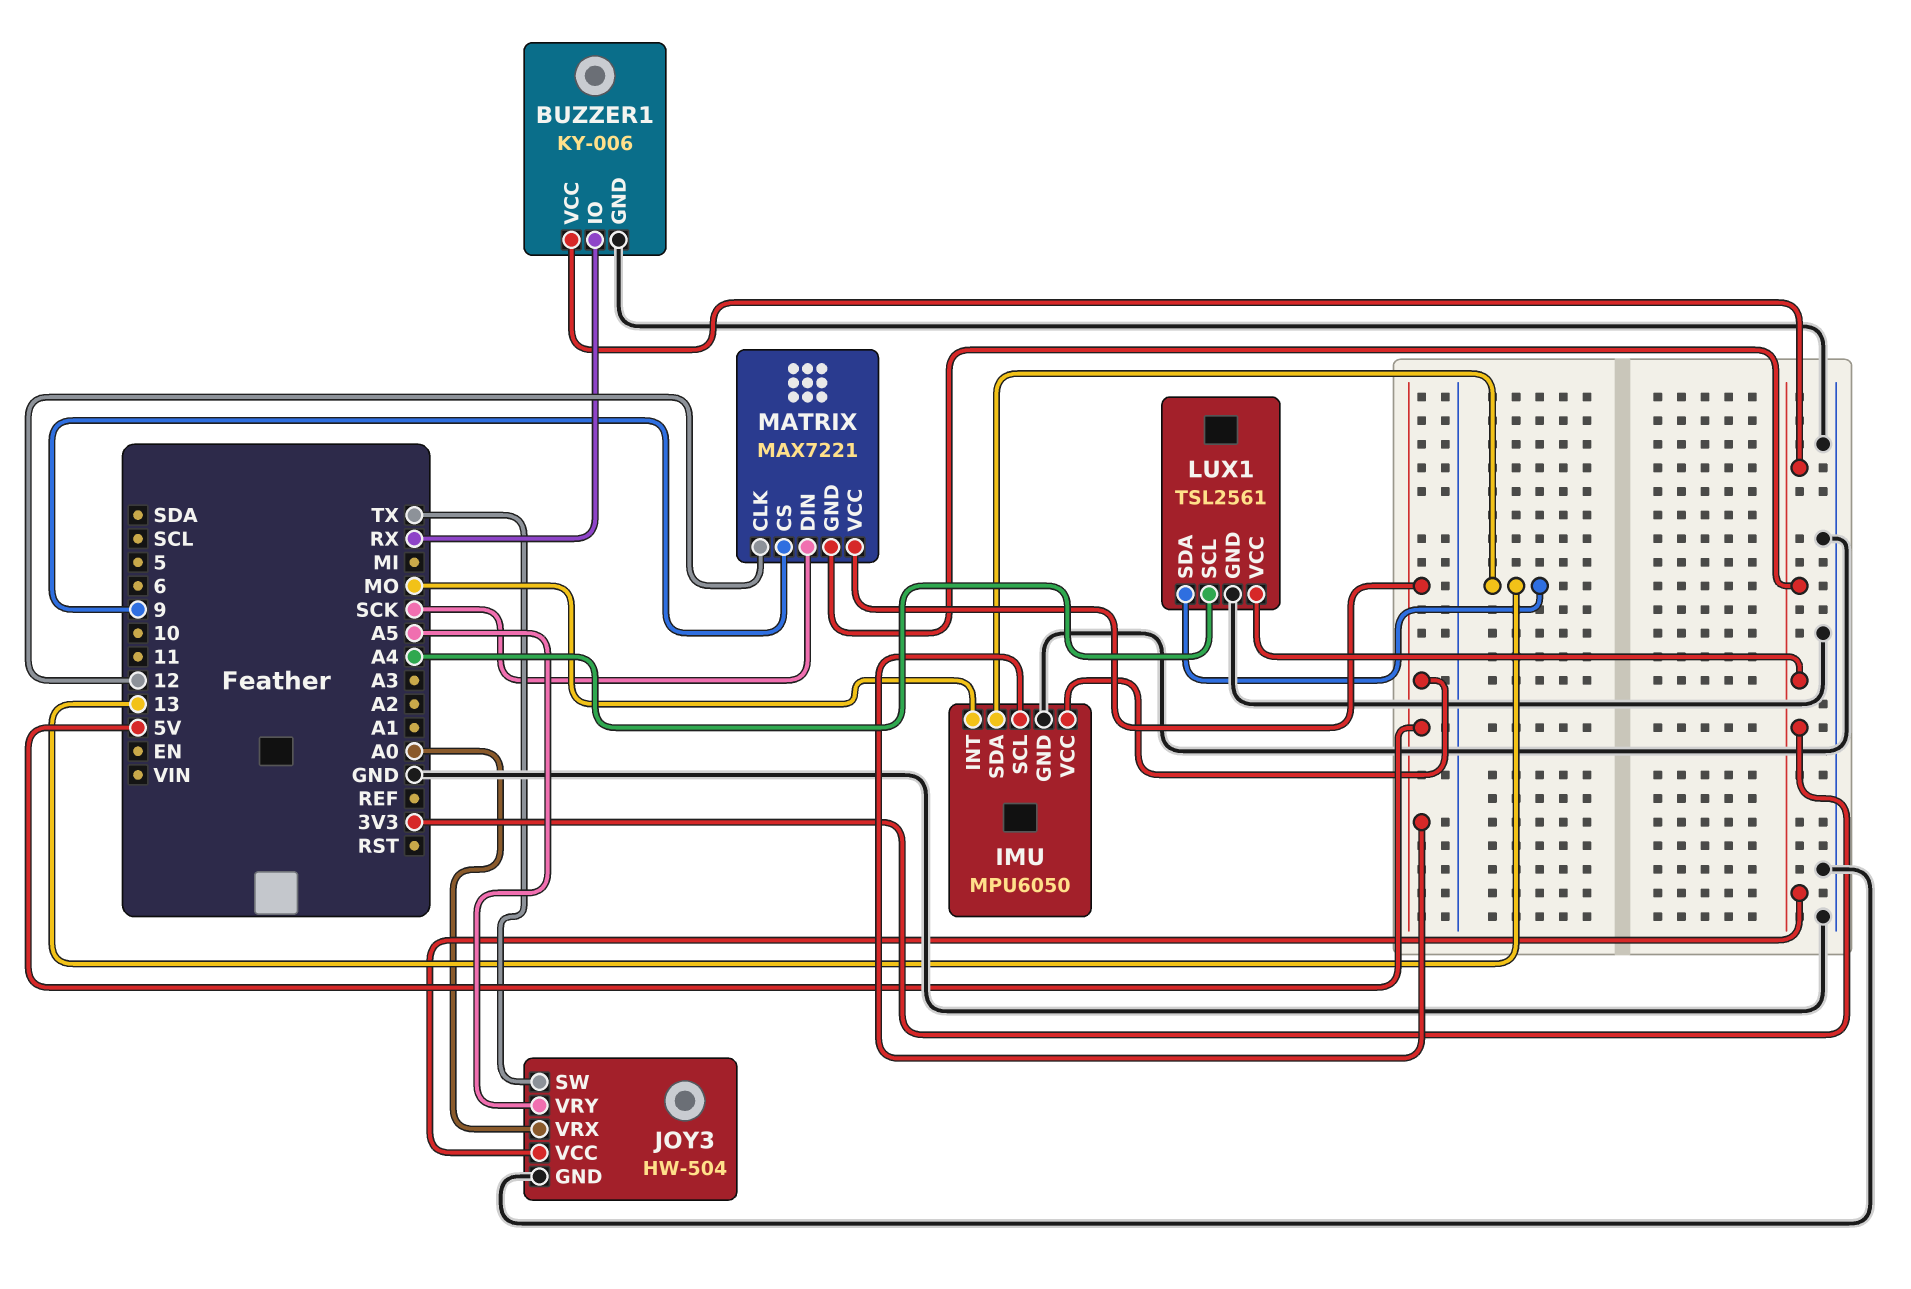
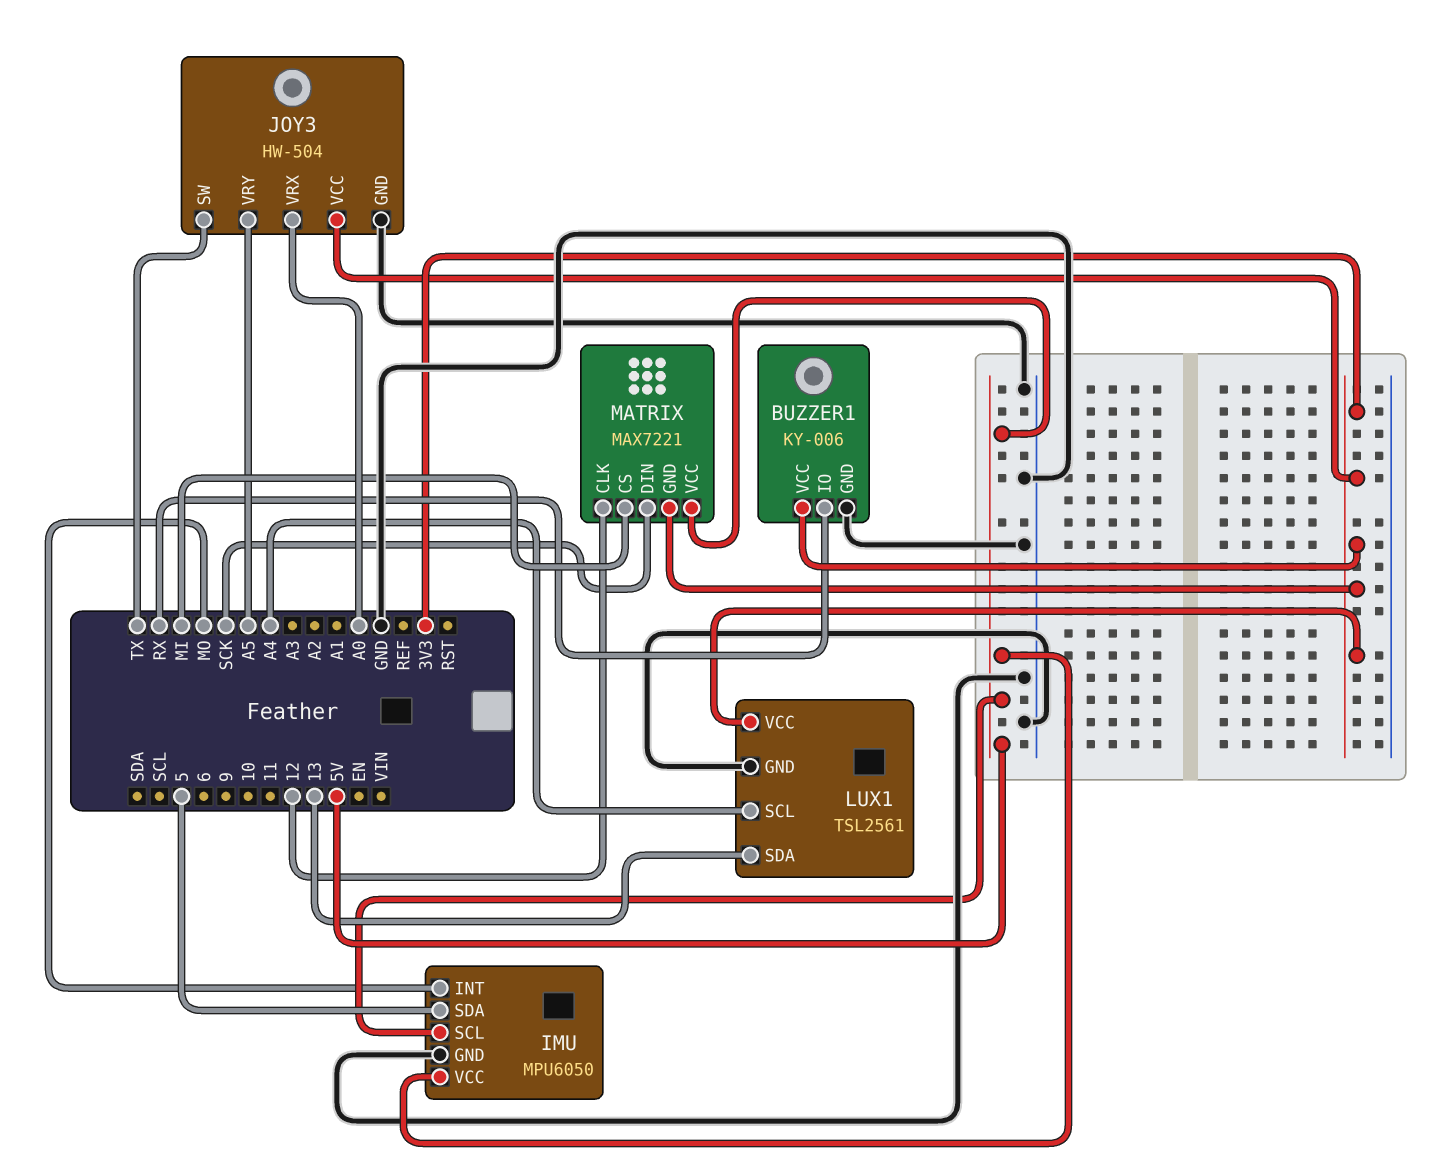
IMU pin SDA: 13 -> 5
MATRIX pin CS: 9 -> MI

